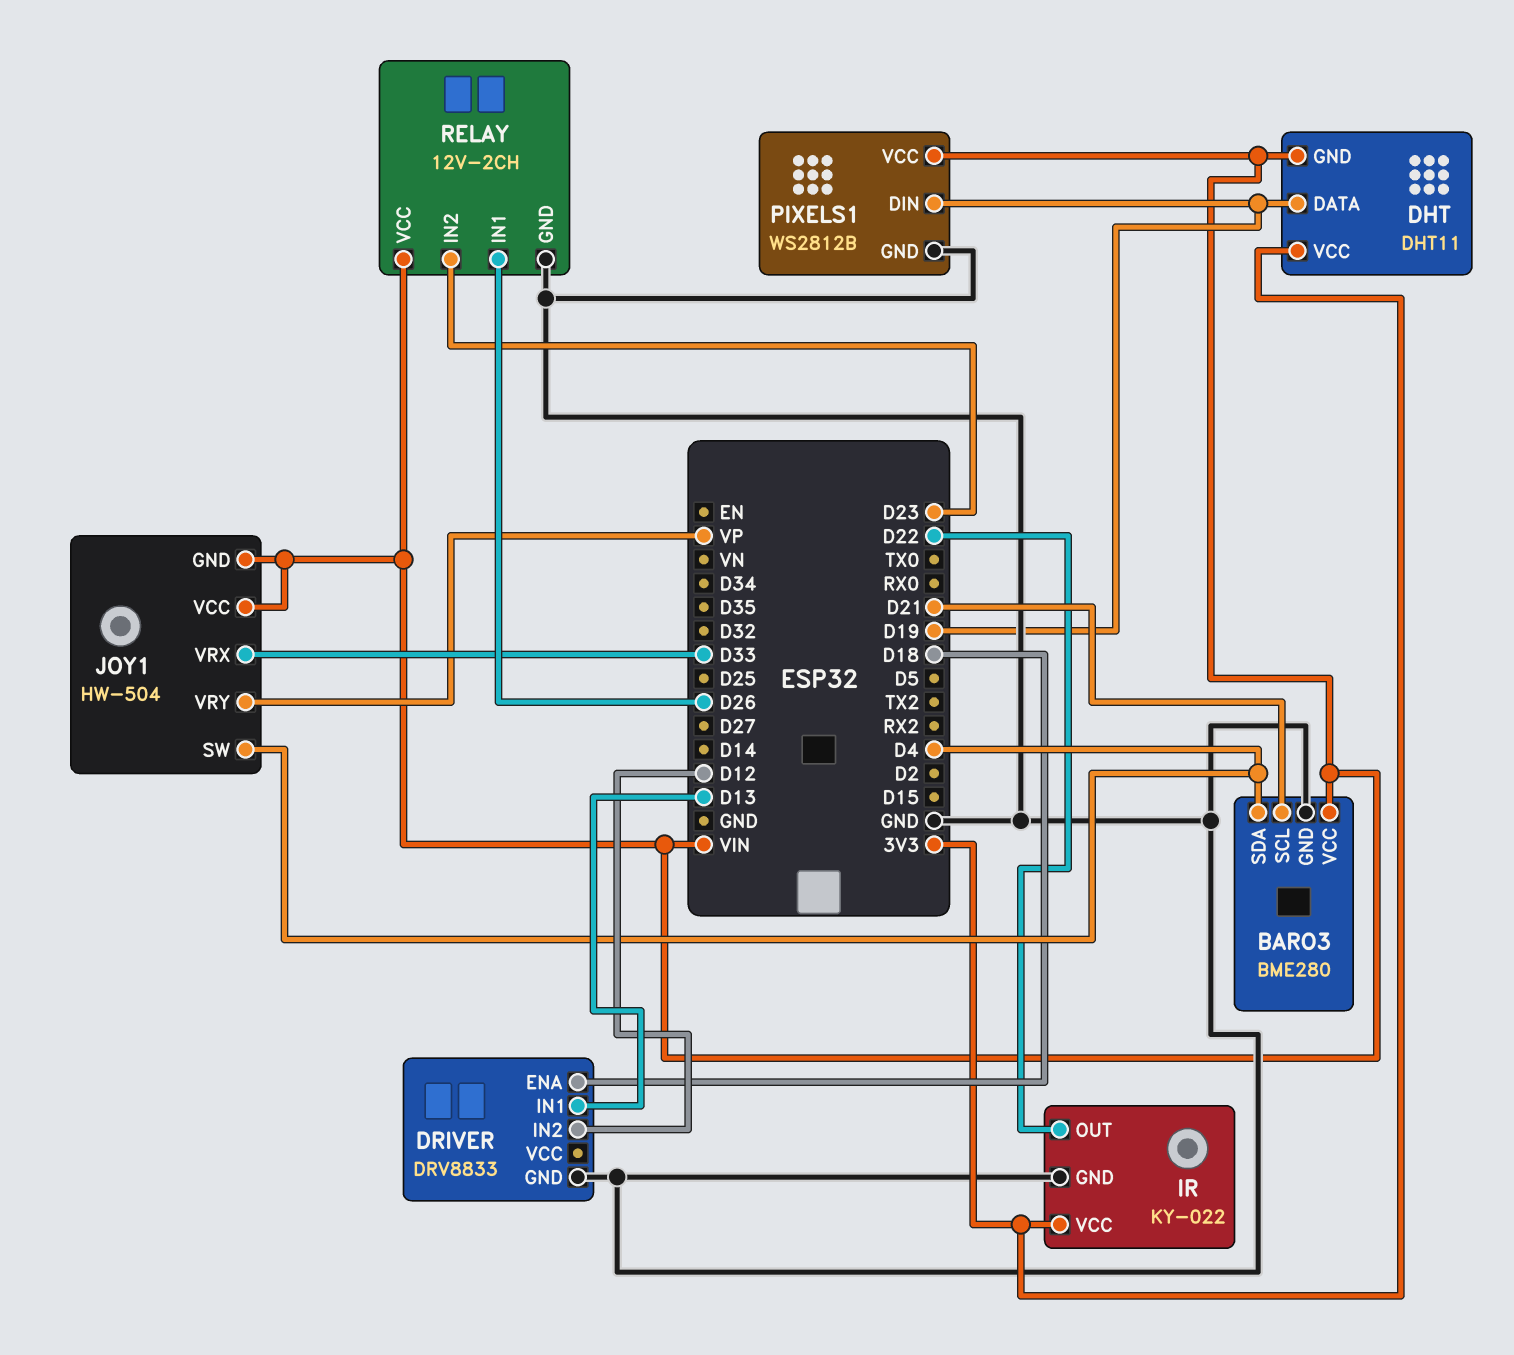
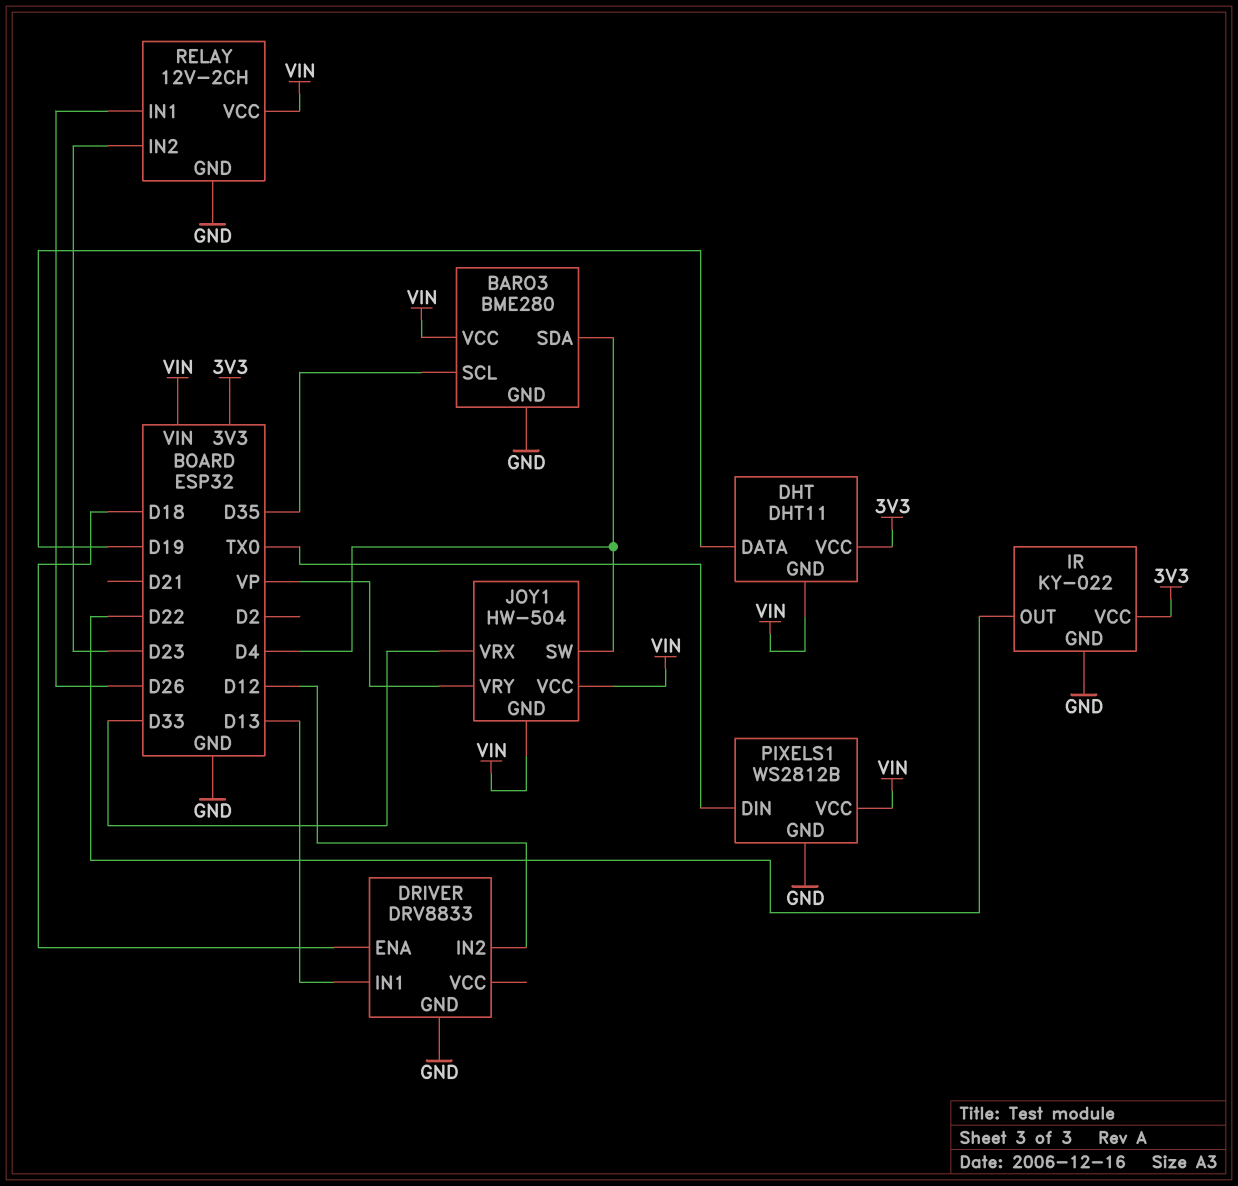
BARO3 pin SCL: D21 -> D35
PIXELS1 pin DIN: D19 -> TX0

